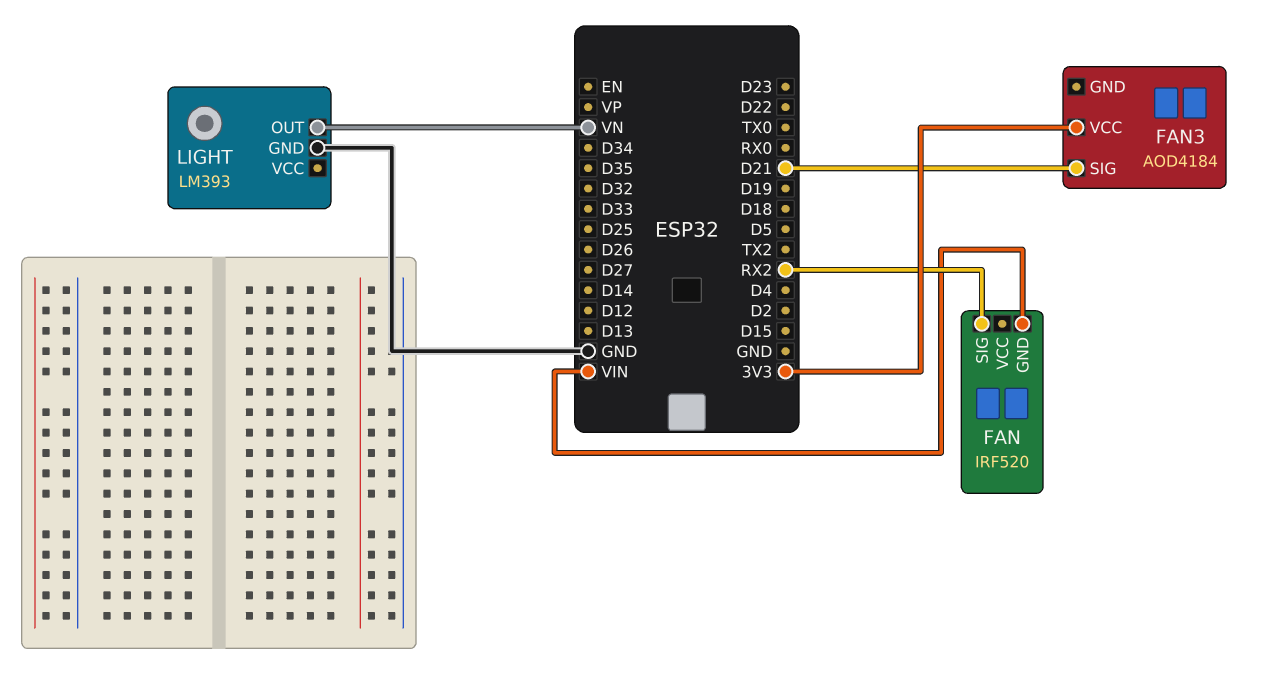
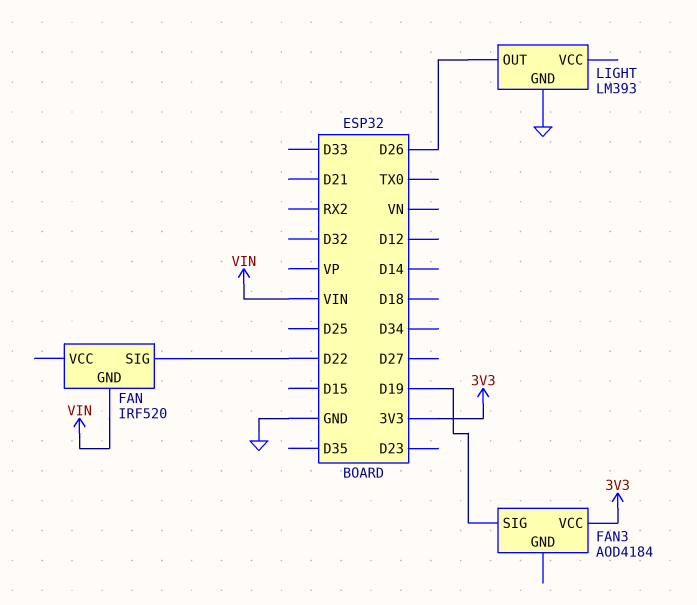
FAN pin SIG: RX2 -> D22
FAN3 pin SIG: D21 -> D19
LIGHT pin OUT: VN -> D26

